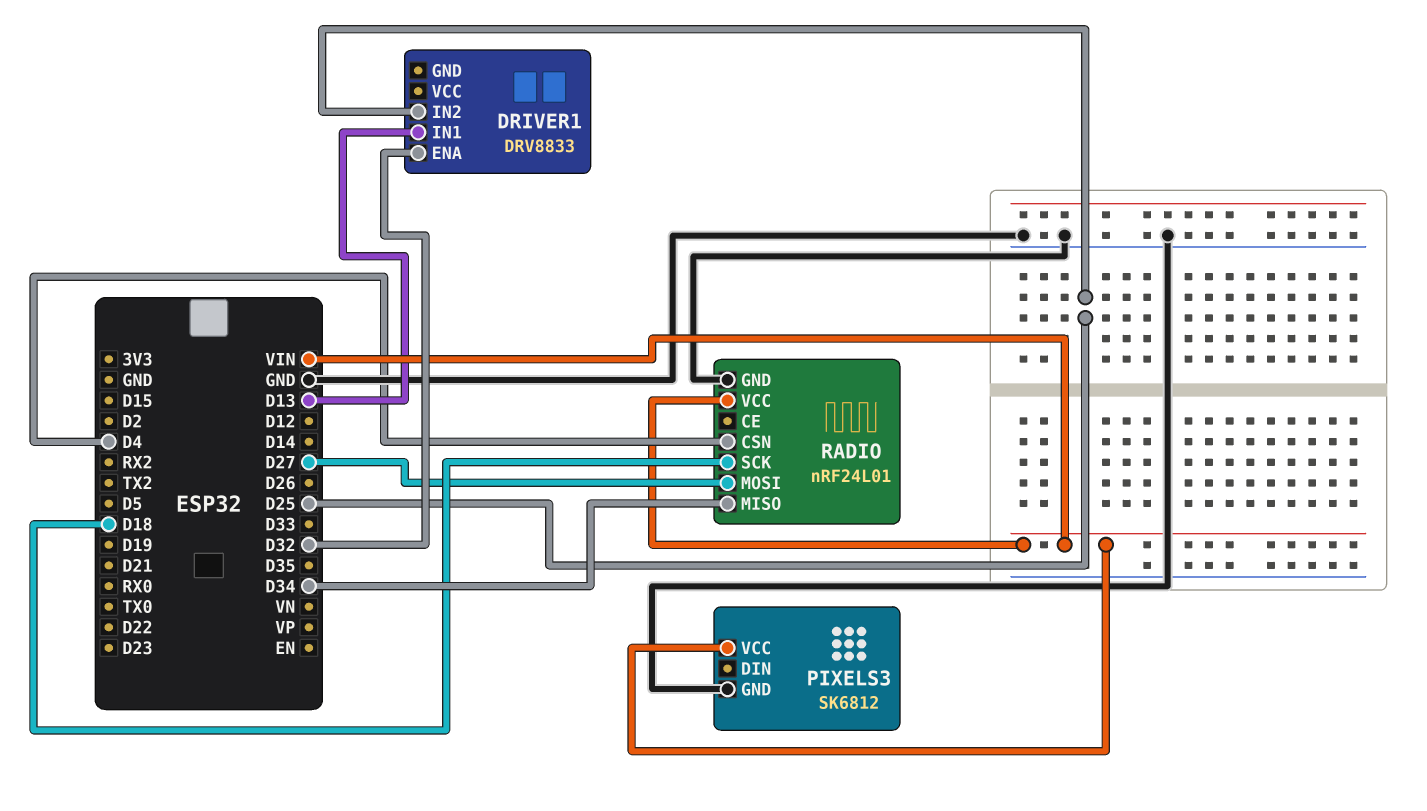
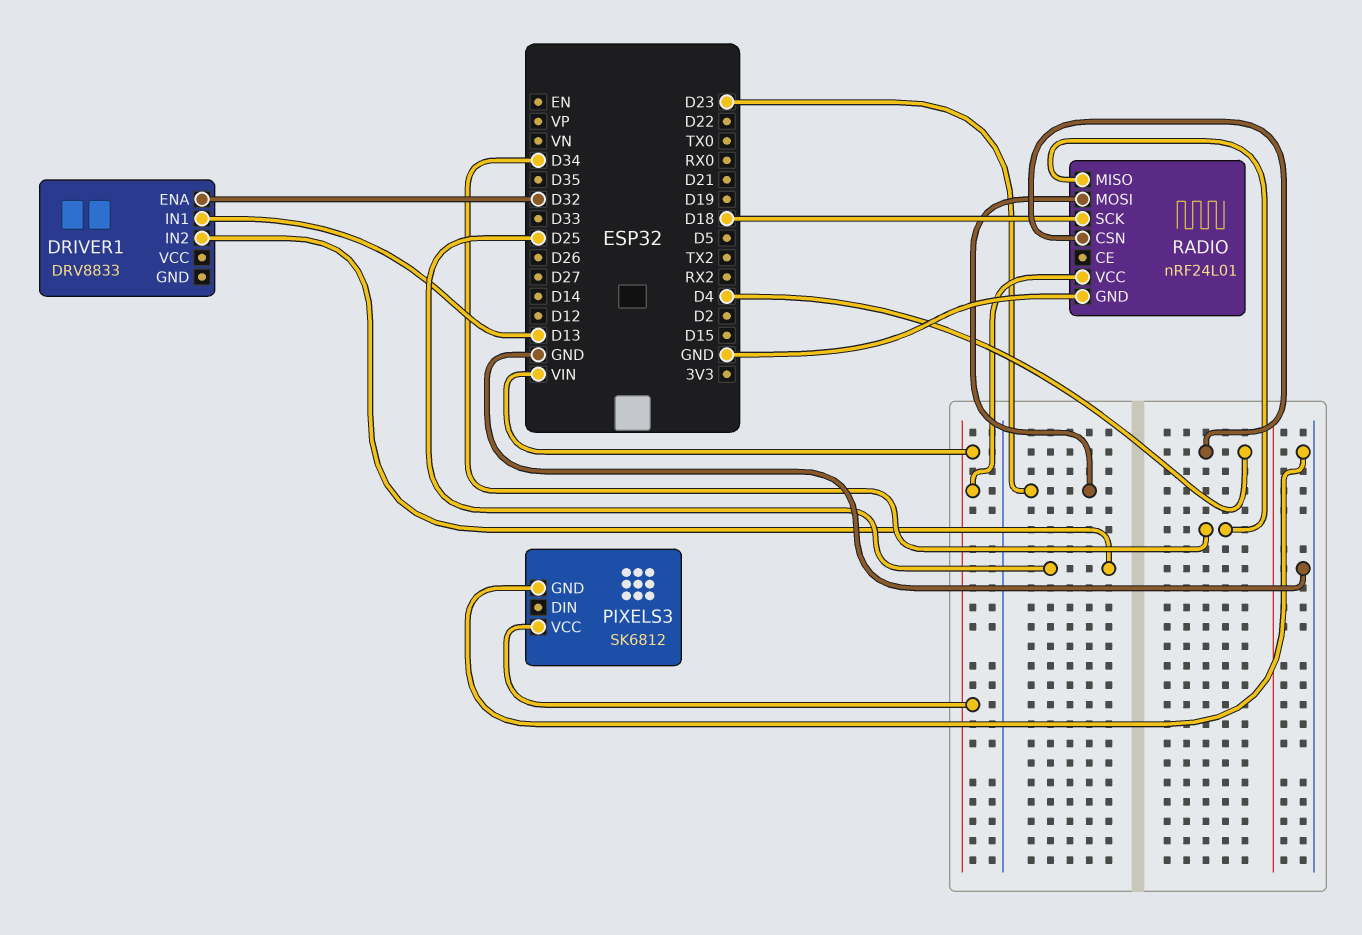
RADIO pin MOSI: D27 -> D23

